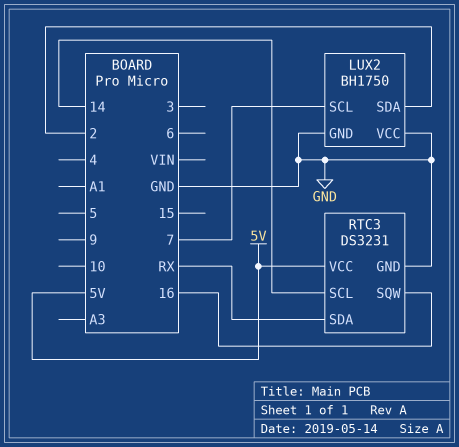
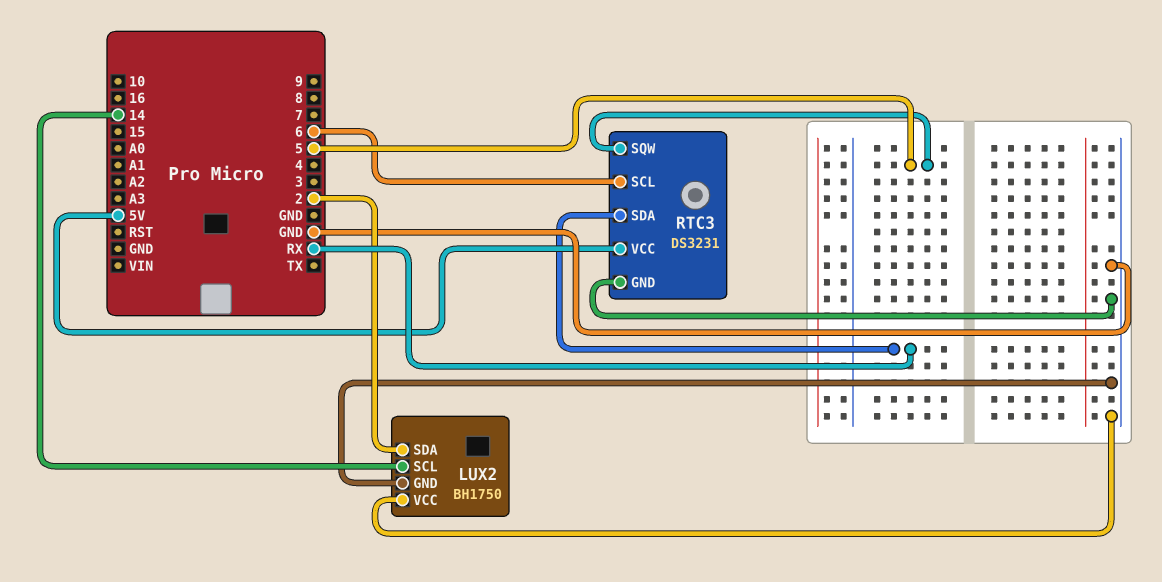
LUX2 pin SCL: 7 -> 14
RTC3 pin SCL: 14 -> 6
RTC3 pin SQW: 16 -> 5

